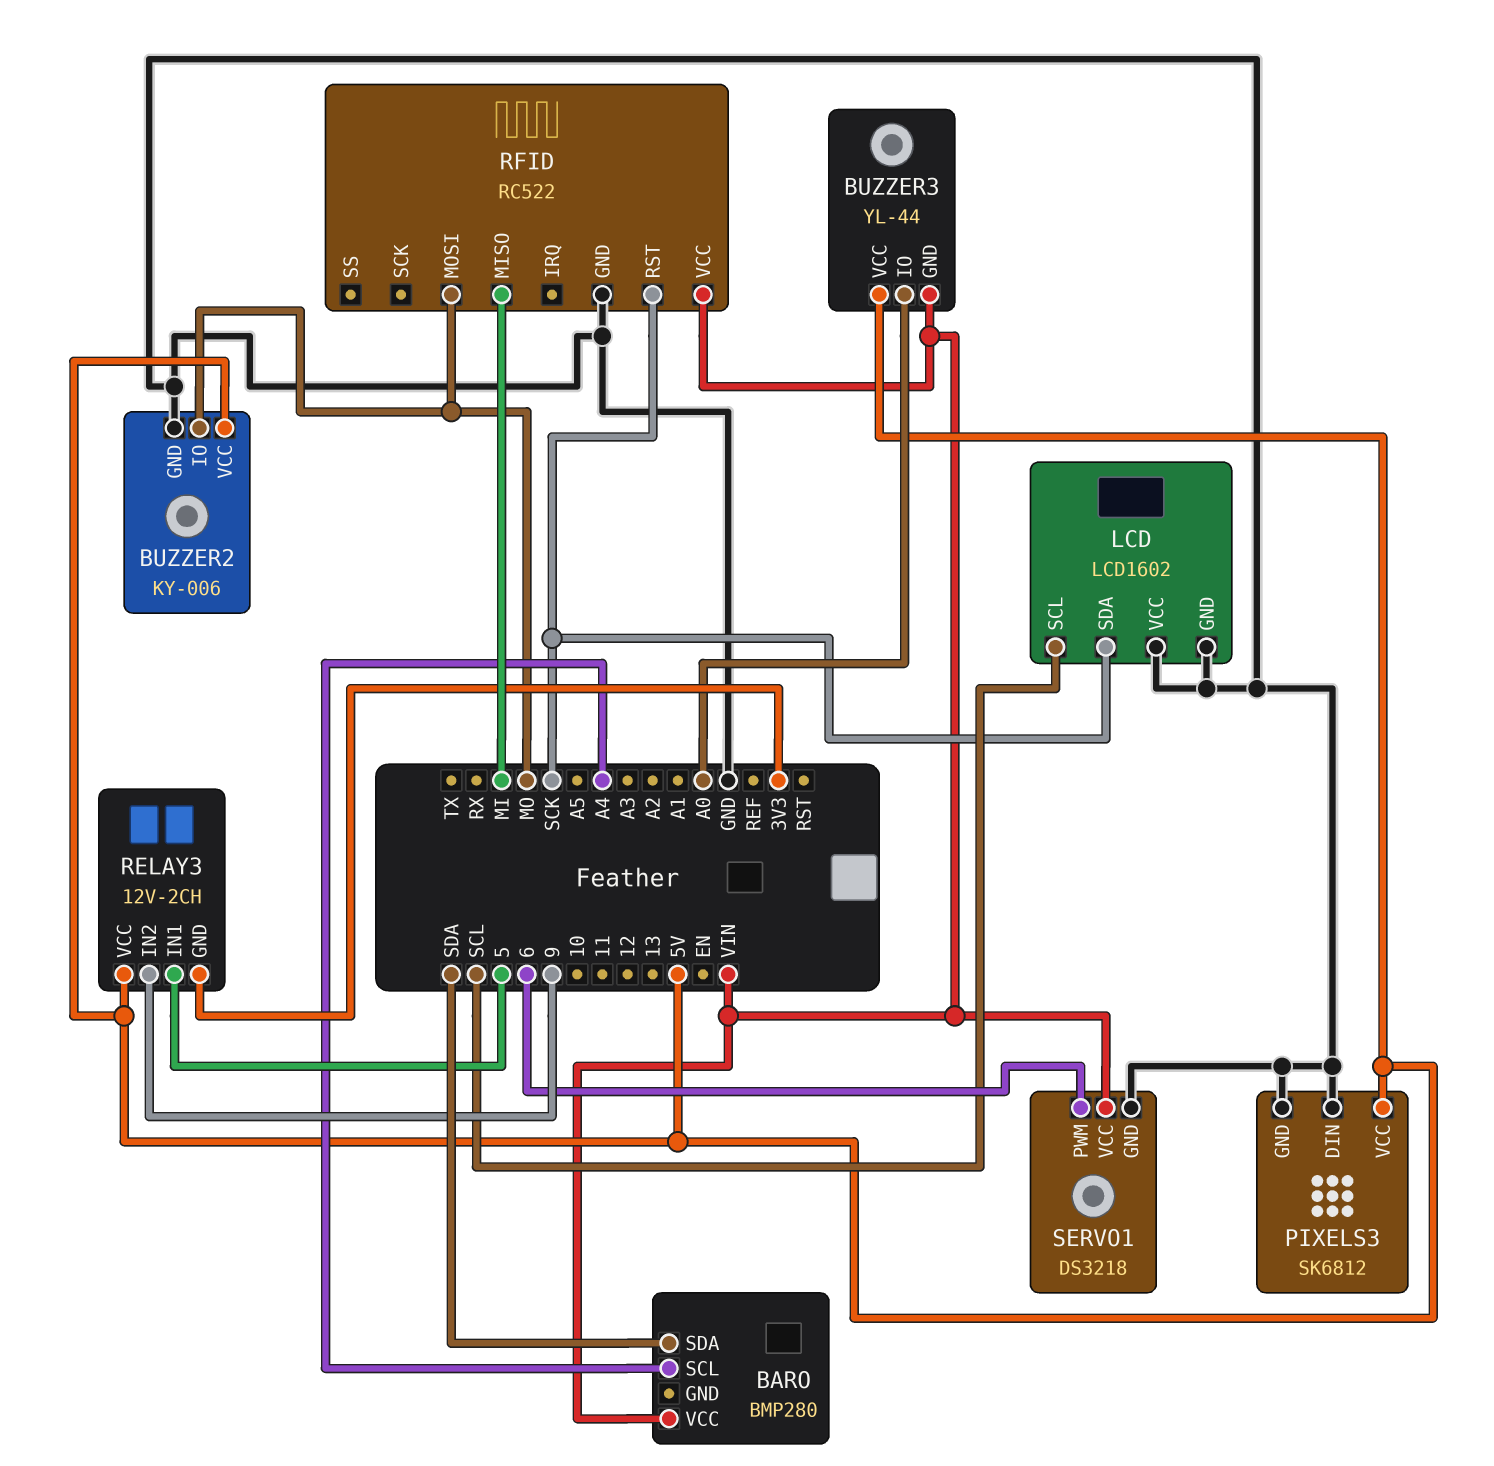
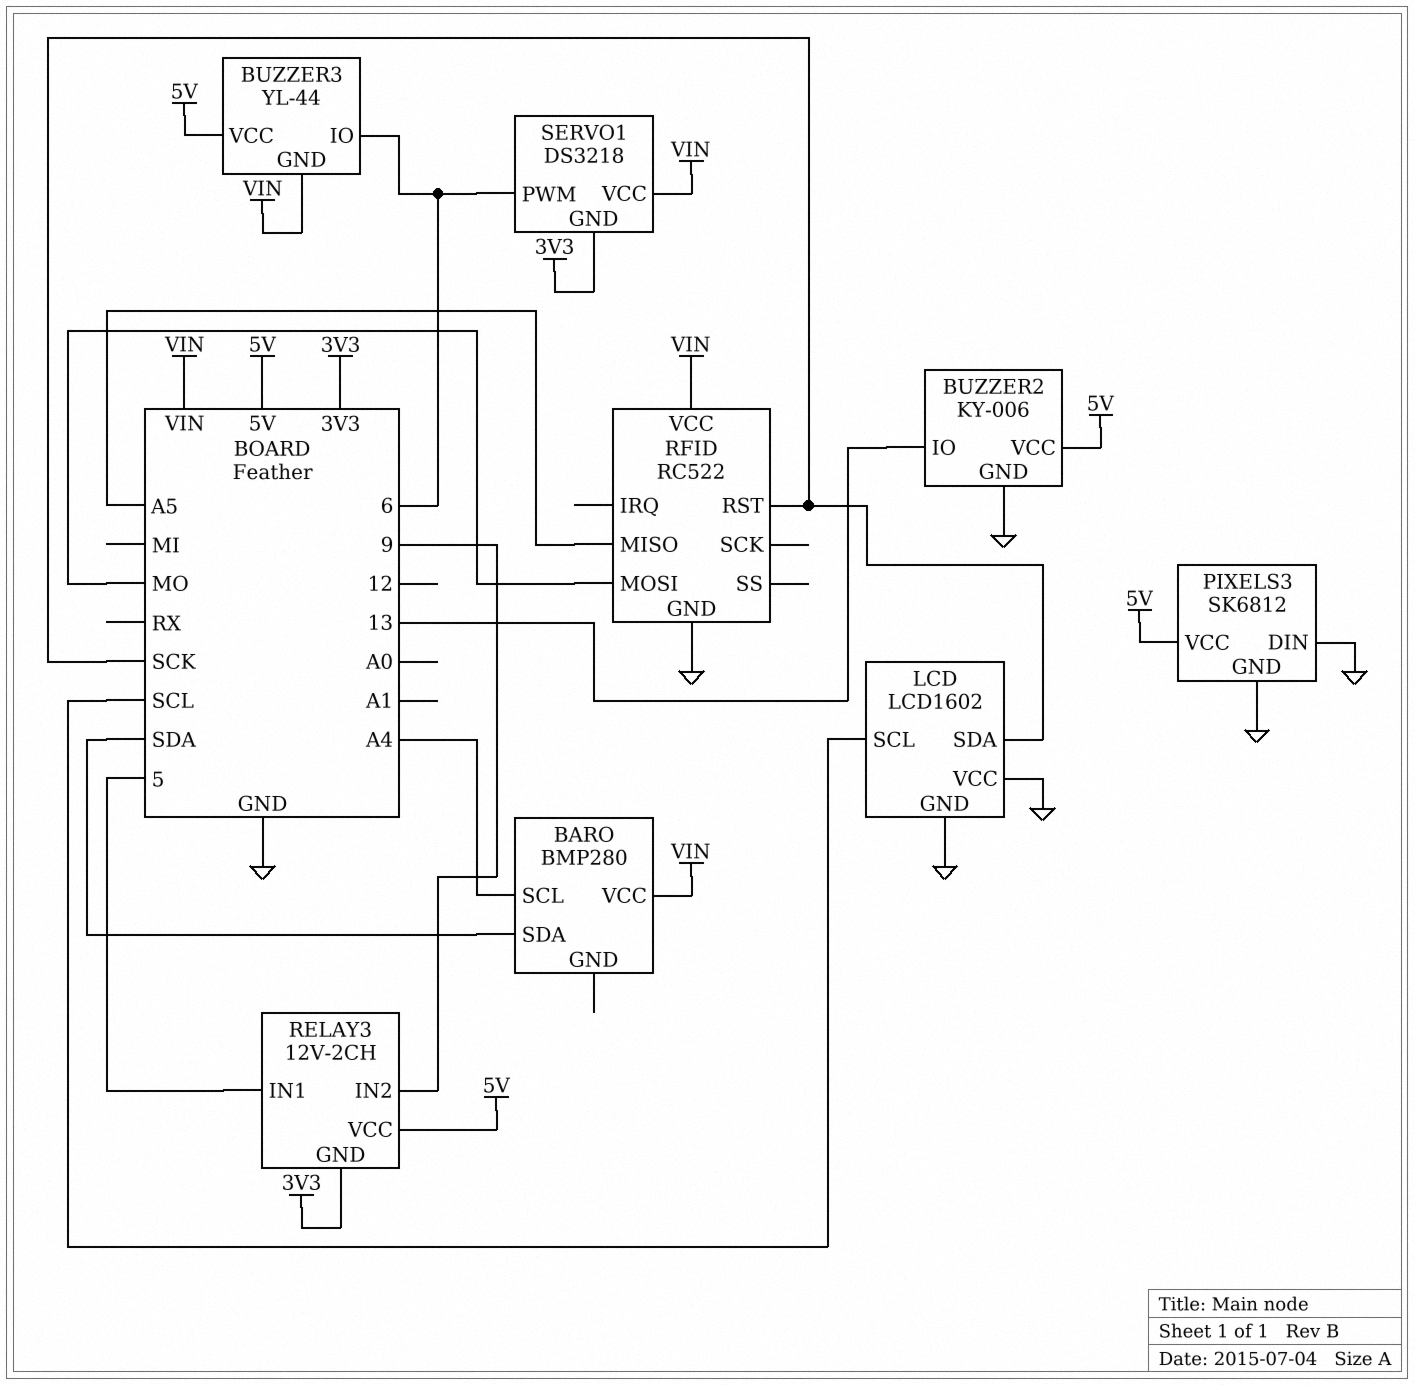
BUZZER2 pin IO: MO -> 13
BUZZER3 pin IO: A0 -> 6
RFID pin MISO: MI -> A5
SERVO1 pin GND: GND -> 3V3

